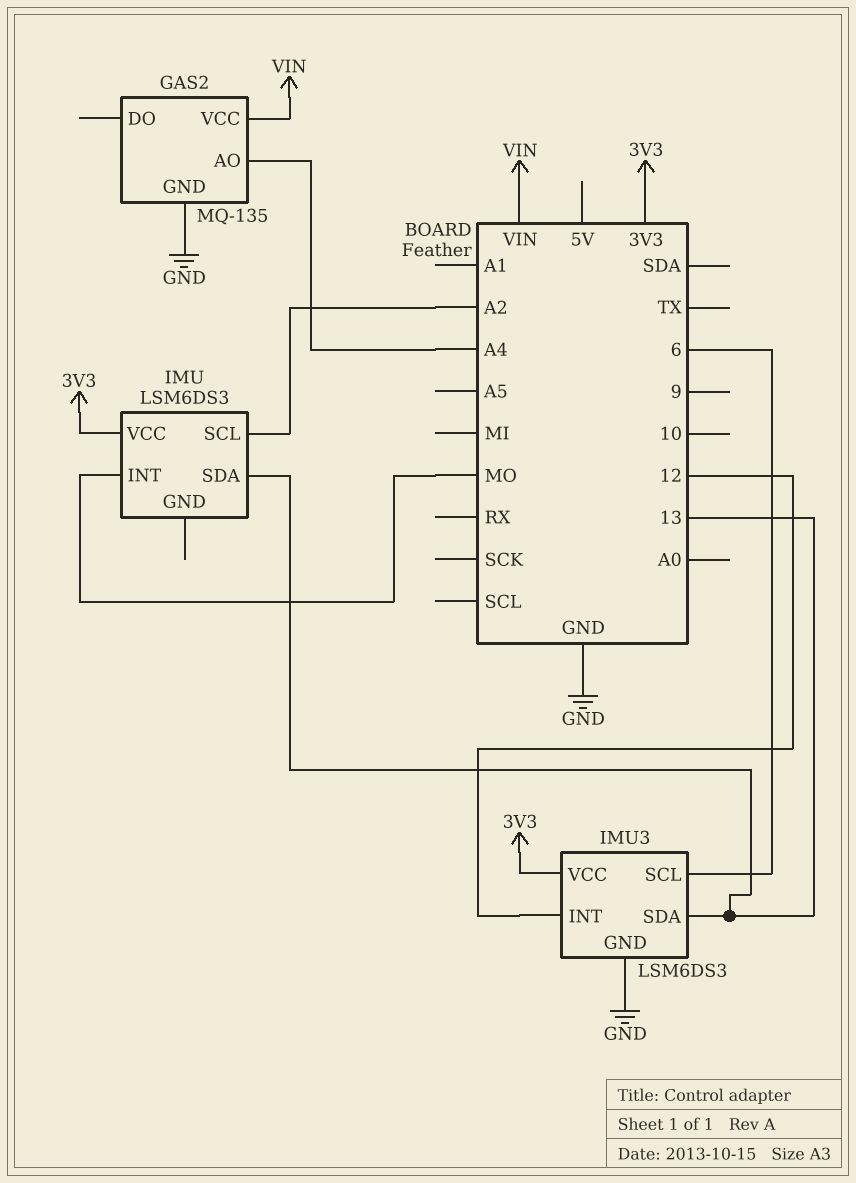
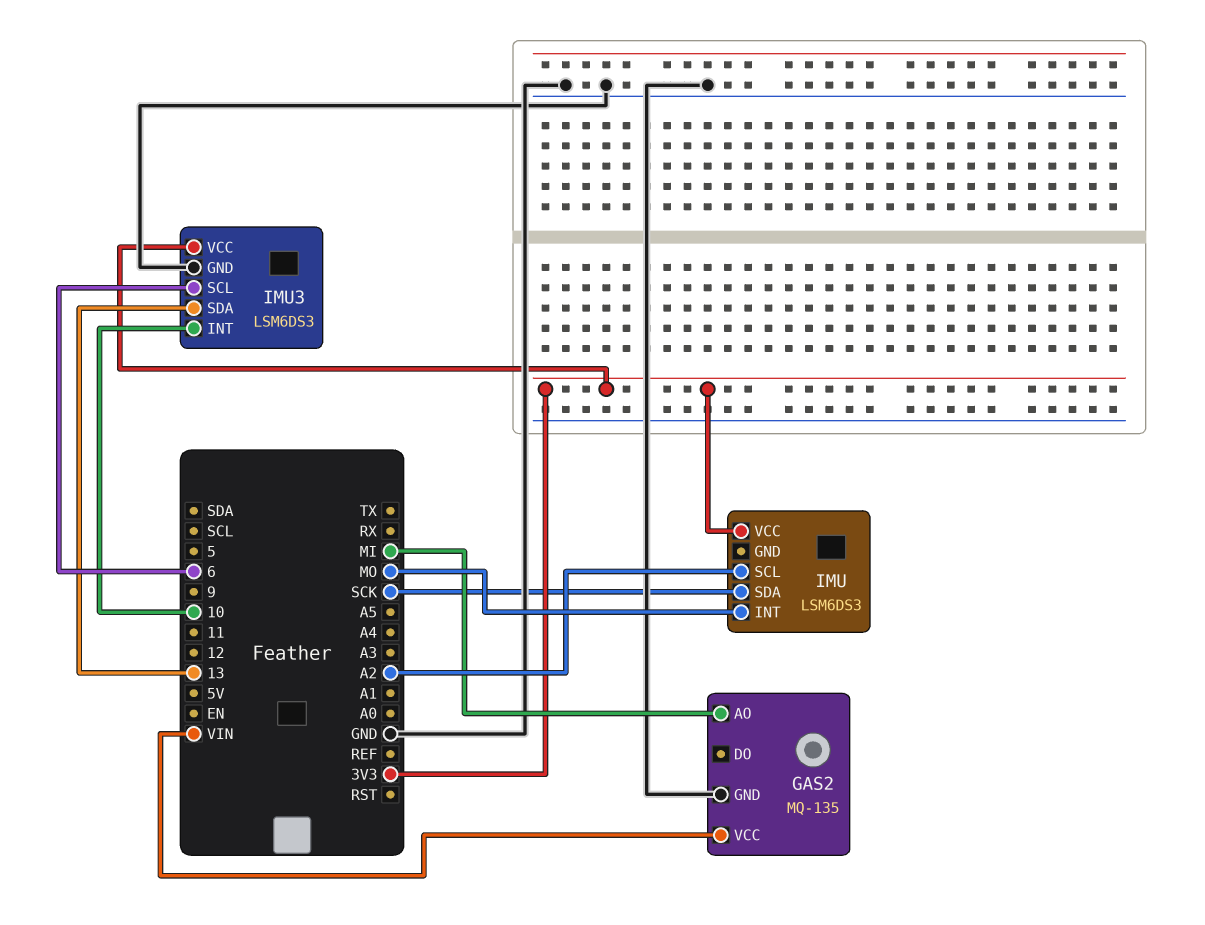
GAS2 pin AO: A4 -> MI
IMU pin SDA: 13 -> SCK
IMU3 pin INT: 12 -> 10

